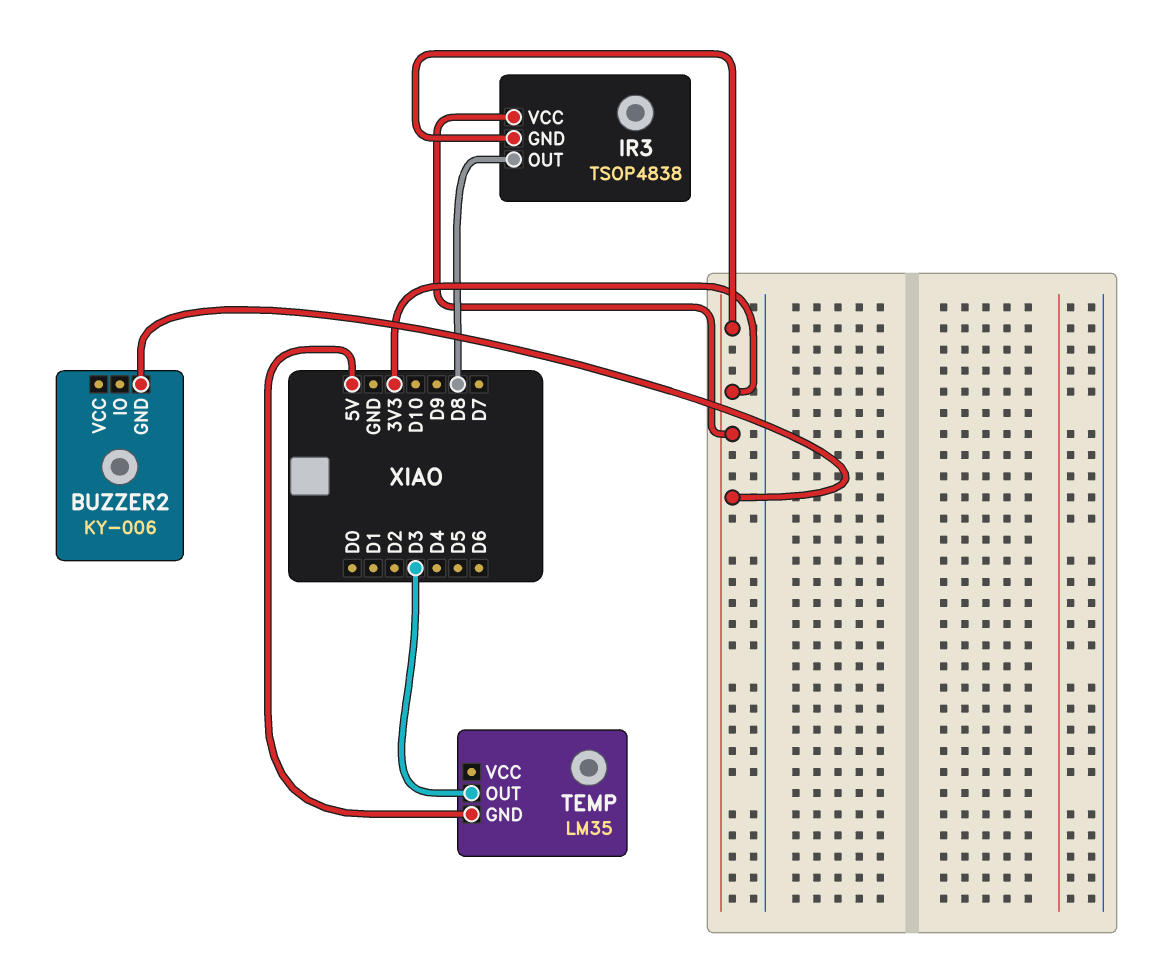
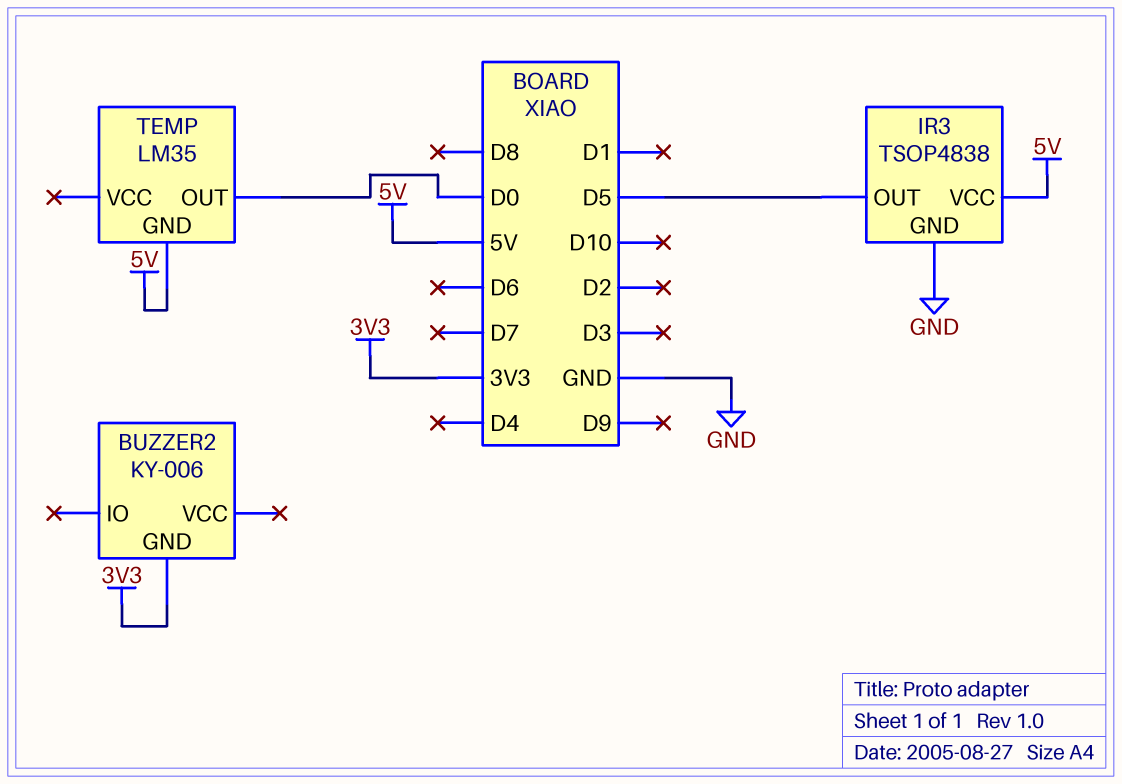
IR3 pin GND: 3V3 -> GND
IR3 pin OUT: D8 -> D5
IR3 pin VCC: 3V3 -> 5V
TEMP pin OUT: D3 -> D0

